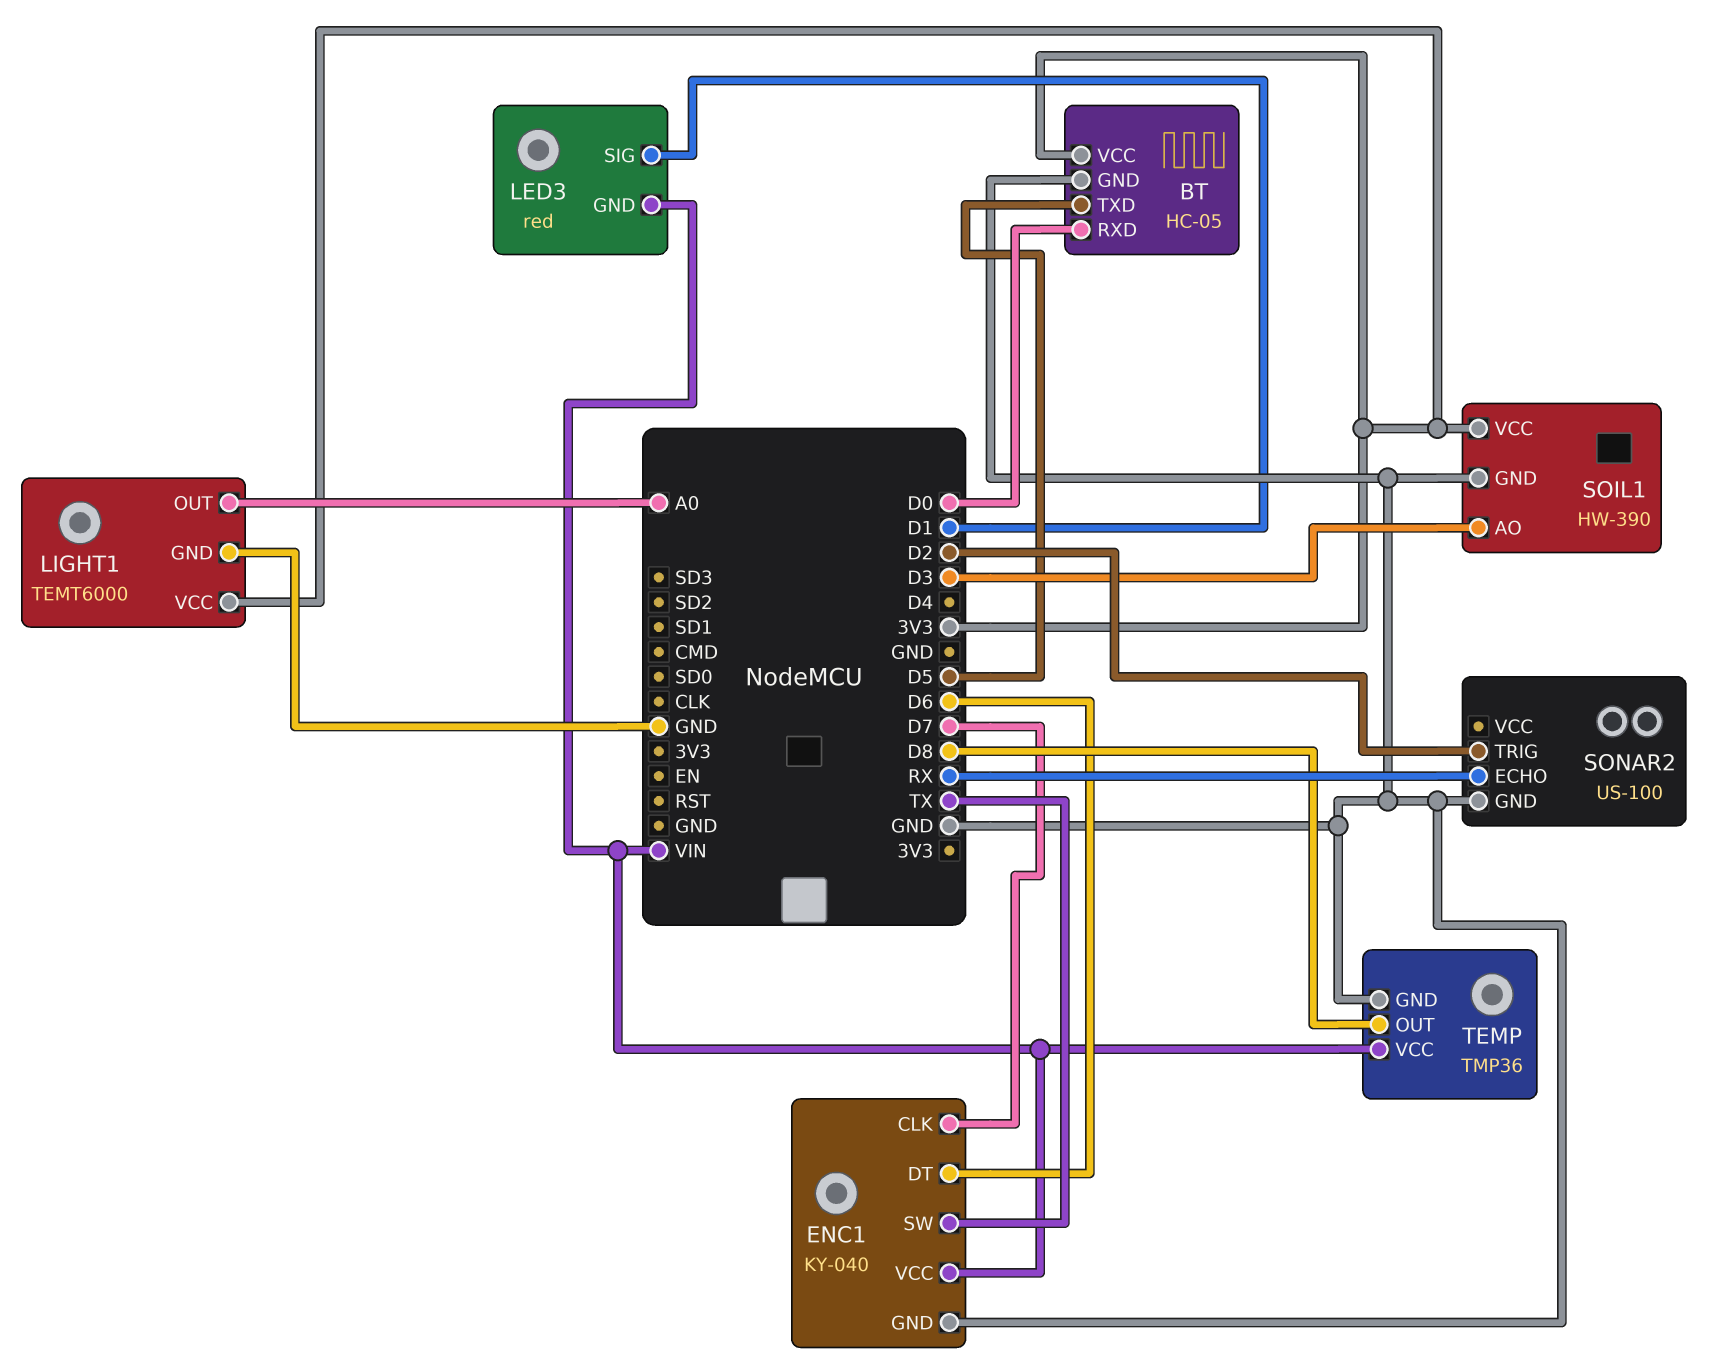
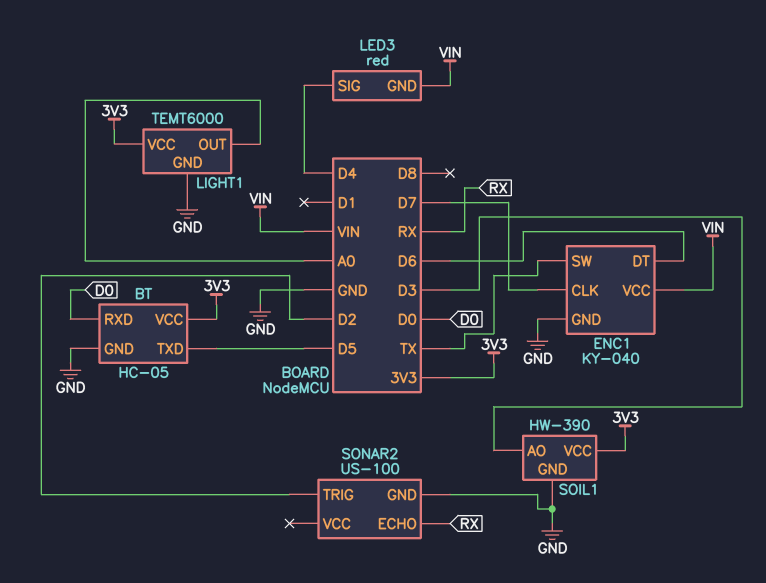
LED3 pin SIG: D1 -> D4
TEMP: TMP36 -> none
TEMP pin GND: GND -> none
TEMP pin OUT: D8 -> none
TEMP pin VCC: VIN -> none

